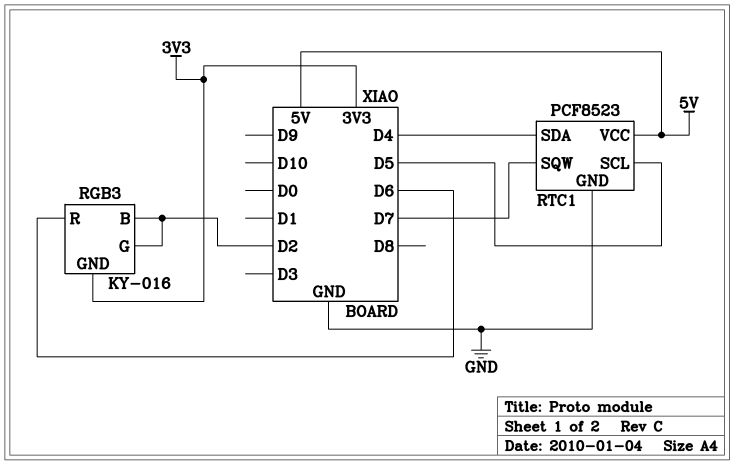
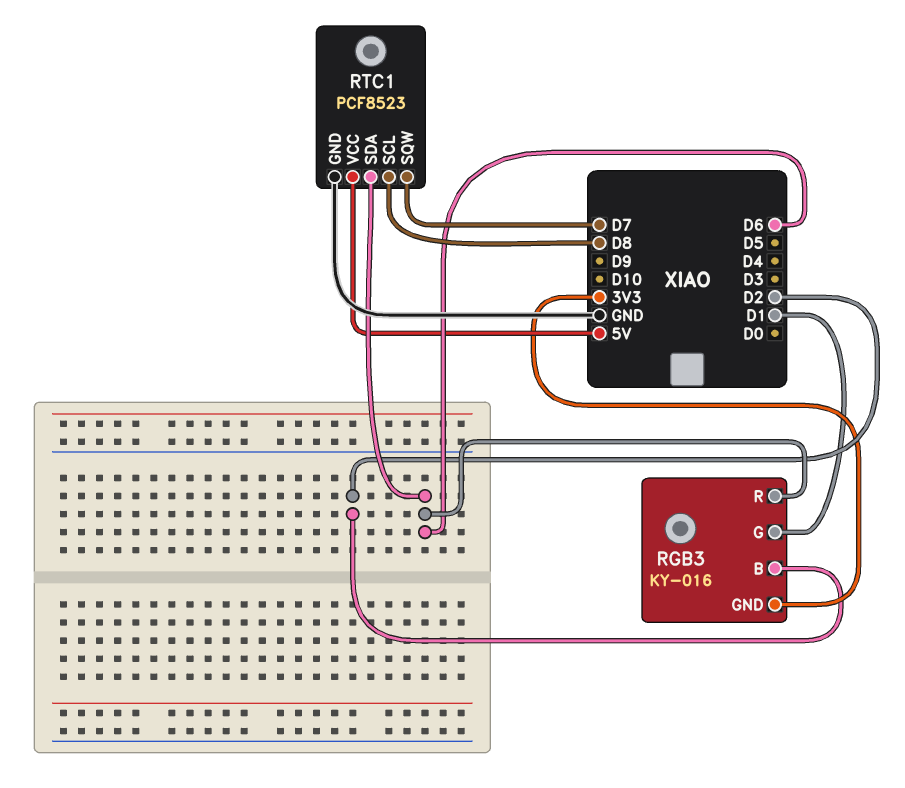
RGB3 pin G: D2 -> D1
RTC1 pin SCL: D5 -> D8
RTC1 pin SDA: D4 -> D6

